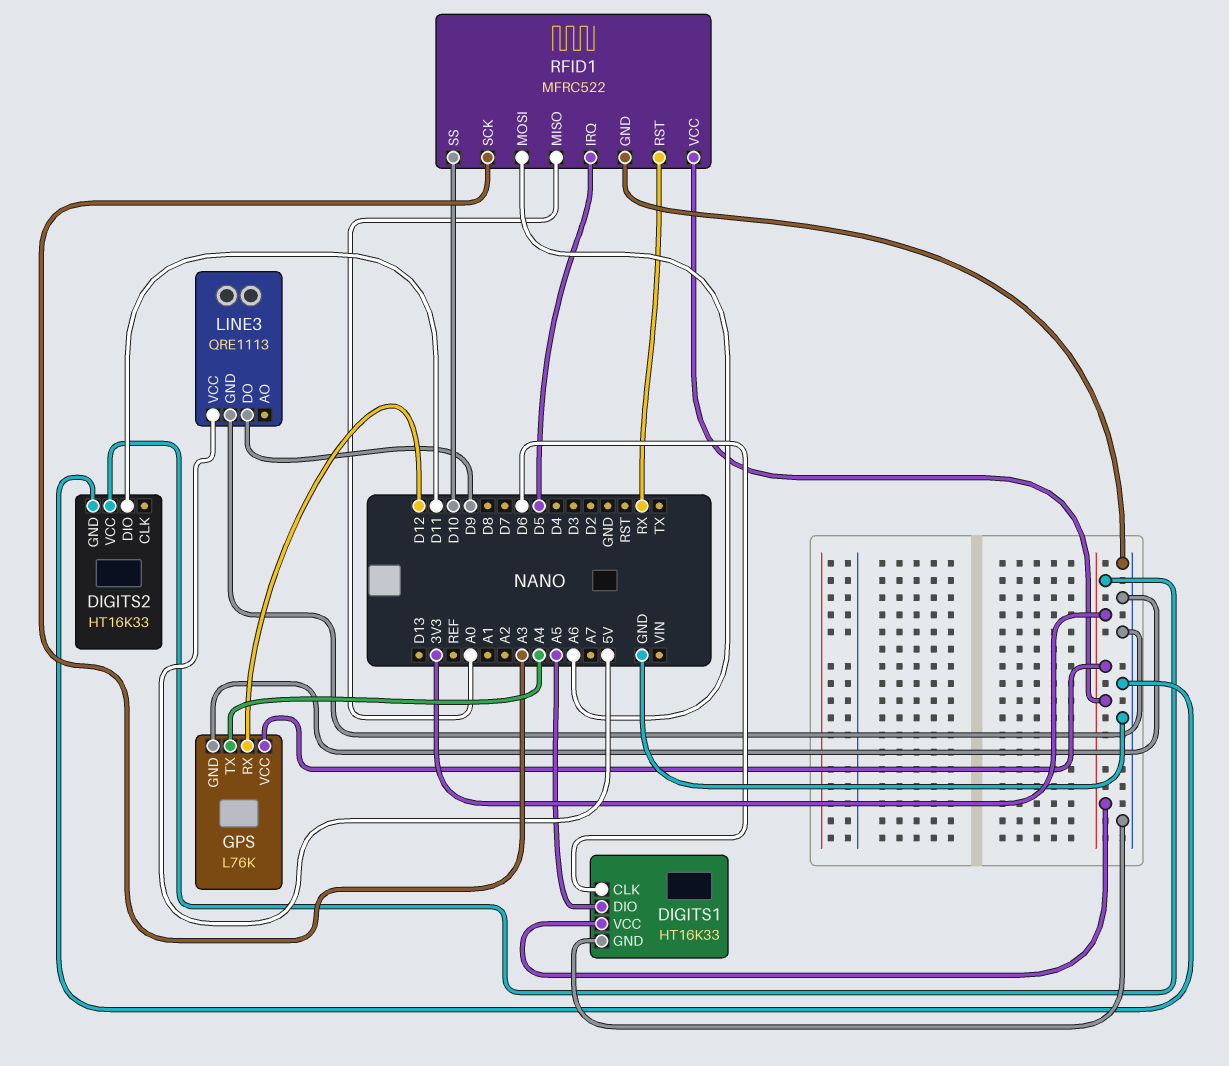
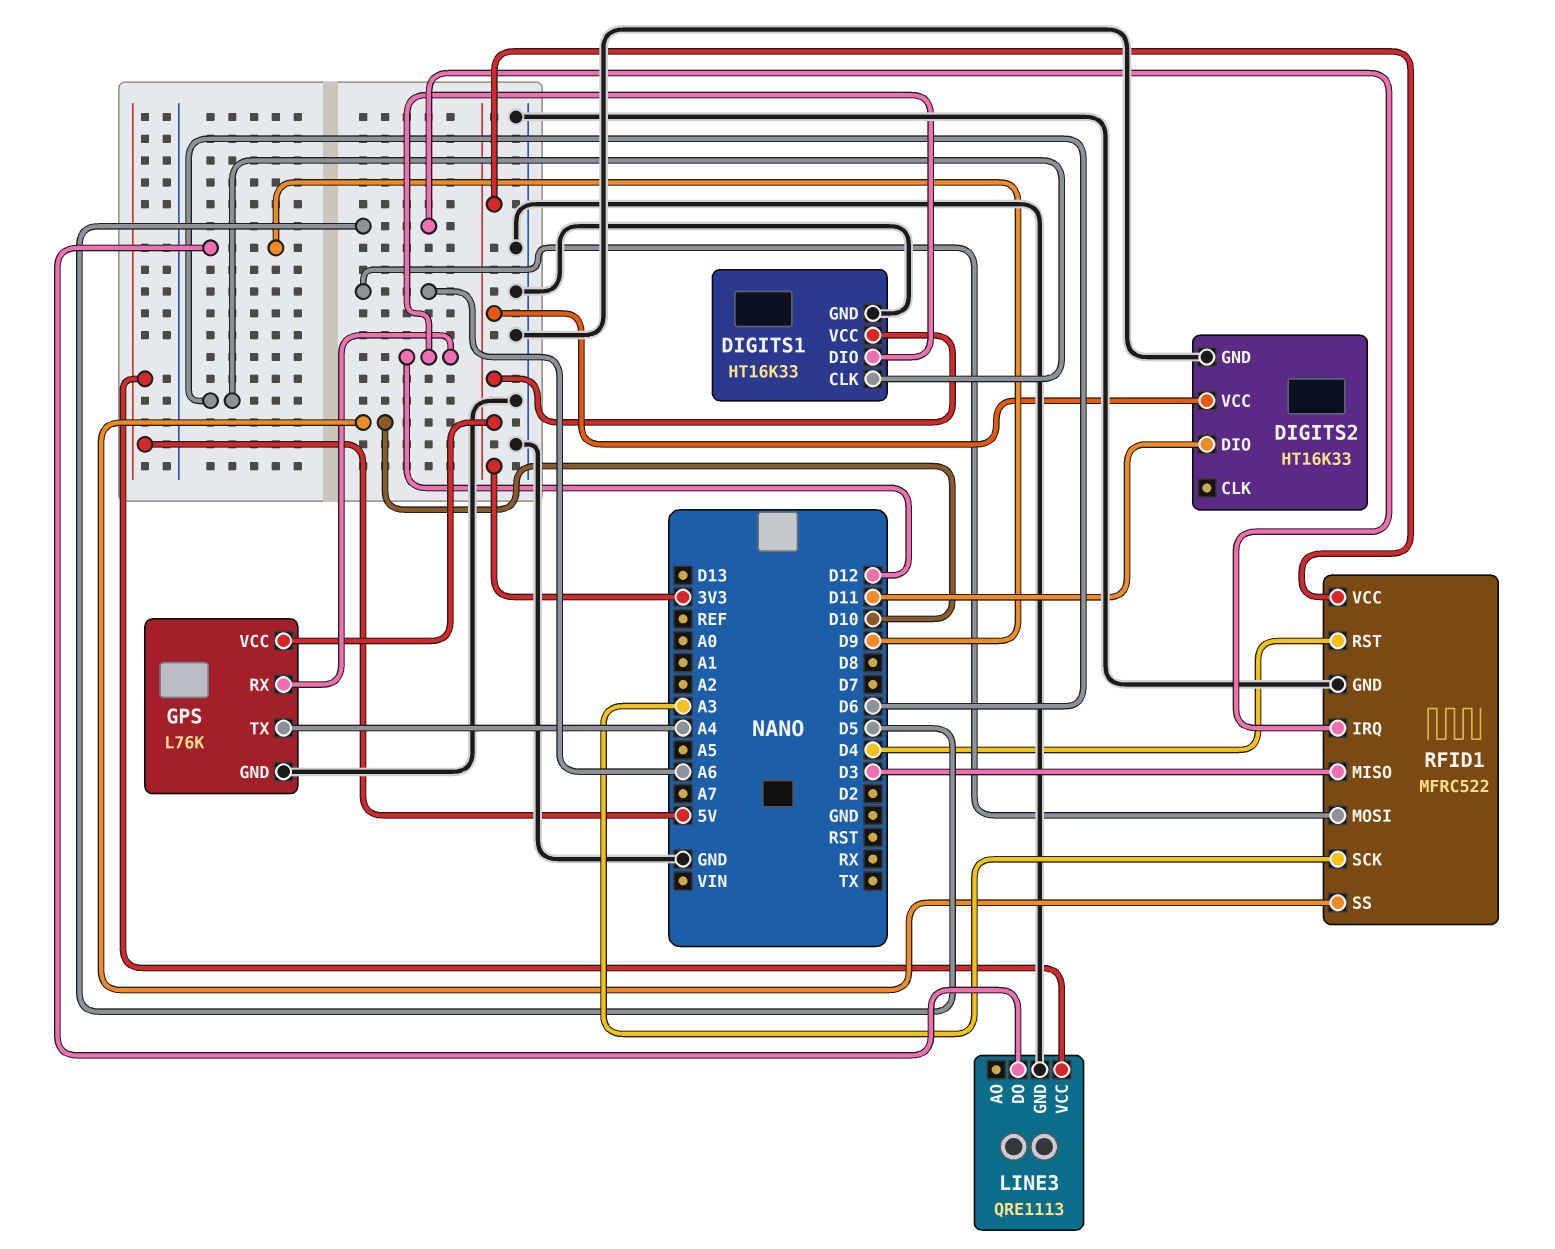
DIGITS1 pin DIO: A5 -> D12
RFID1 pin MISO: A0 -> D3
RFID1 pin RST: RX -> D4

